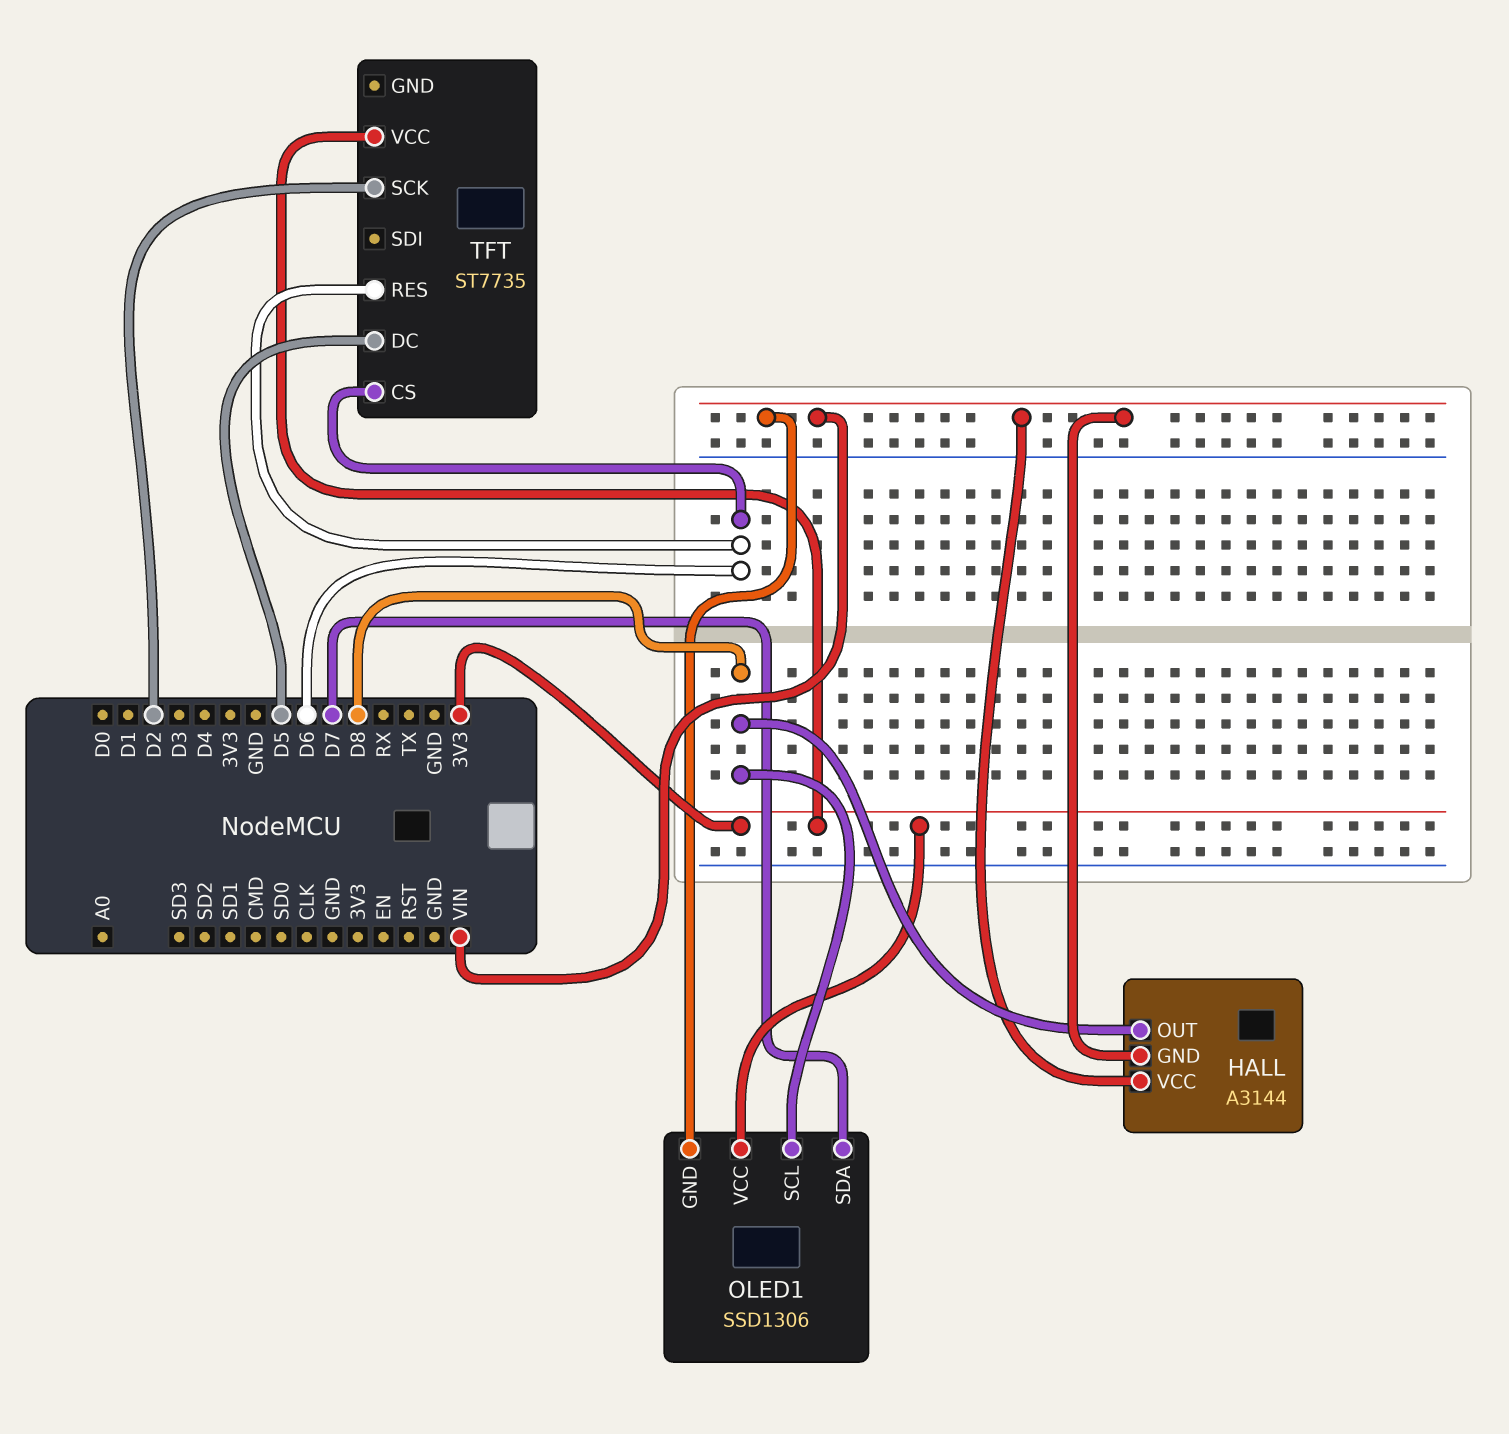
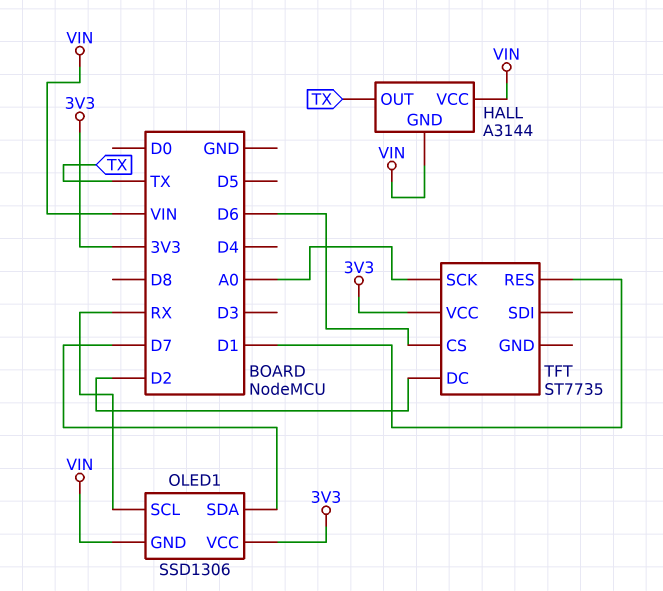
HALL pin OUT: D8 -> TX
OLED1 pin SCL: D8 -> RX
TFT pin DC: D5 -> D2
TFT pin RES: D6 -> D1
TFT pin SCK: D2 -> A0

